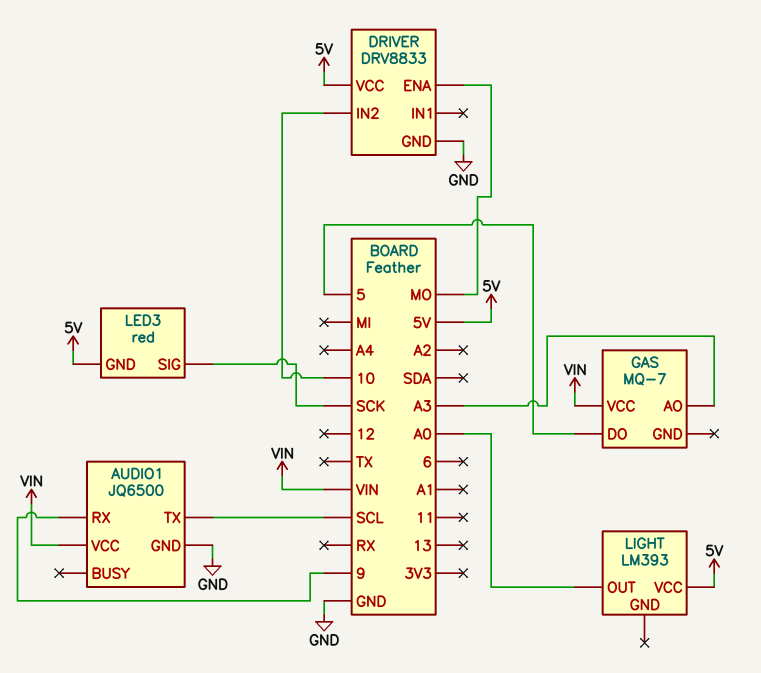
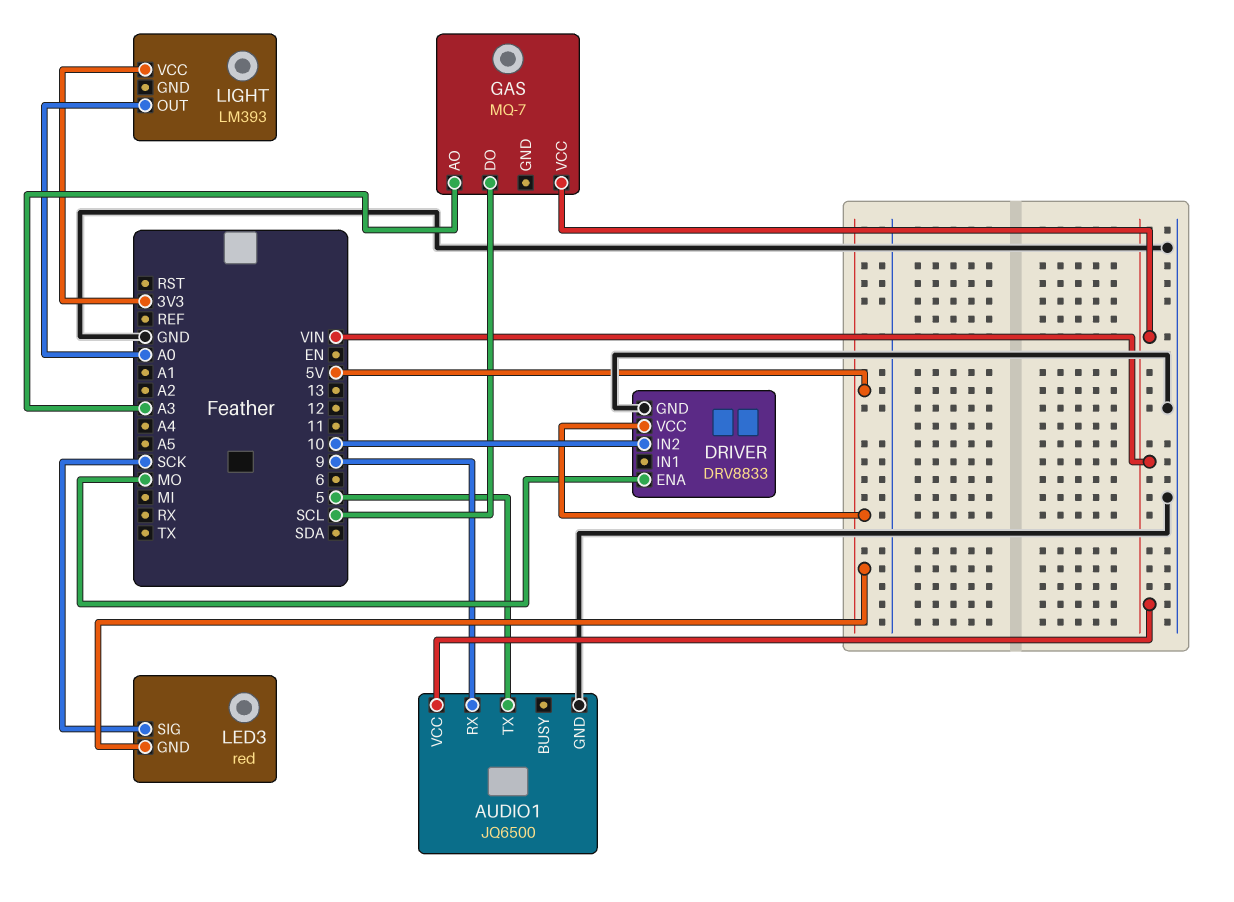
AUDIO1 pin TX: SCL -> 5
GAS pin DO: 5 -> SCL
LIGHT pin VCC: 5V -> 3V3

